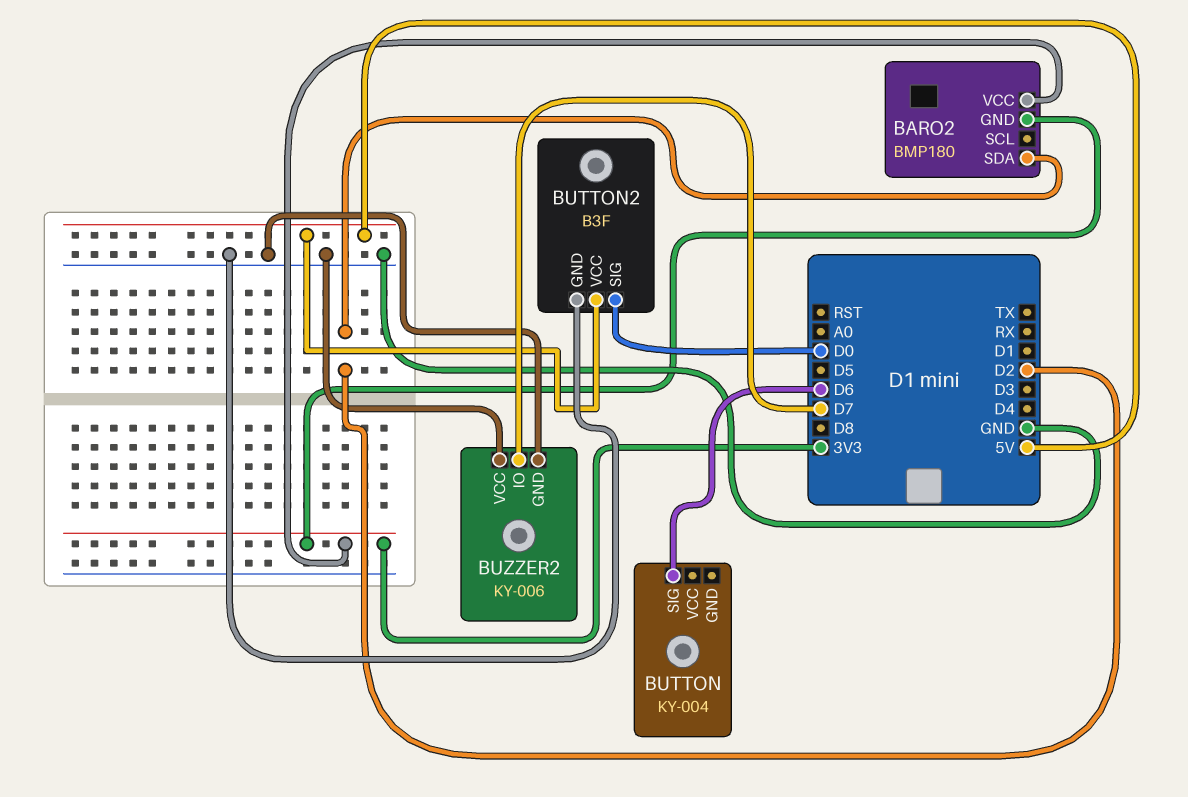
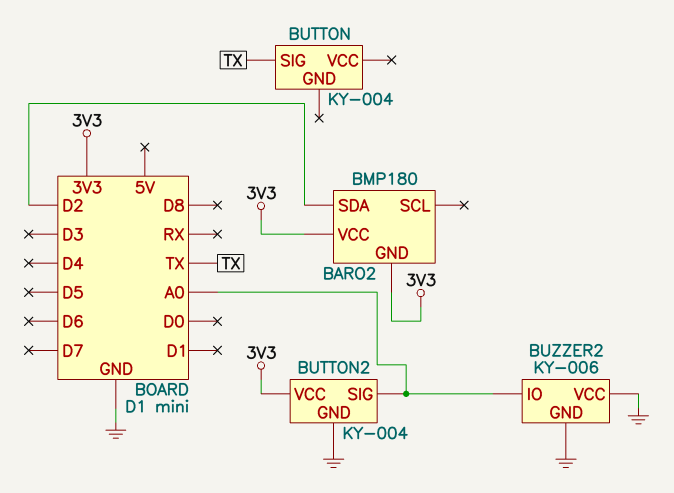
BUTTON pin SIG: D6 -> TX
BUTTON2: B3F -> KY-004
BUTTON2 pin SIG: D0 -> A0
BUTTON2 pin VCC: 5V -> 3V3
BUZZER2 pin IO: D7 -> A0

